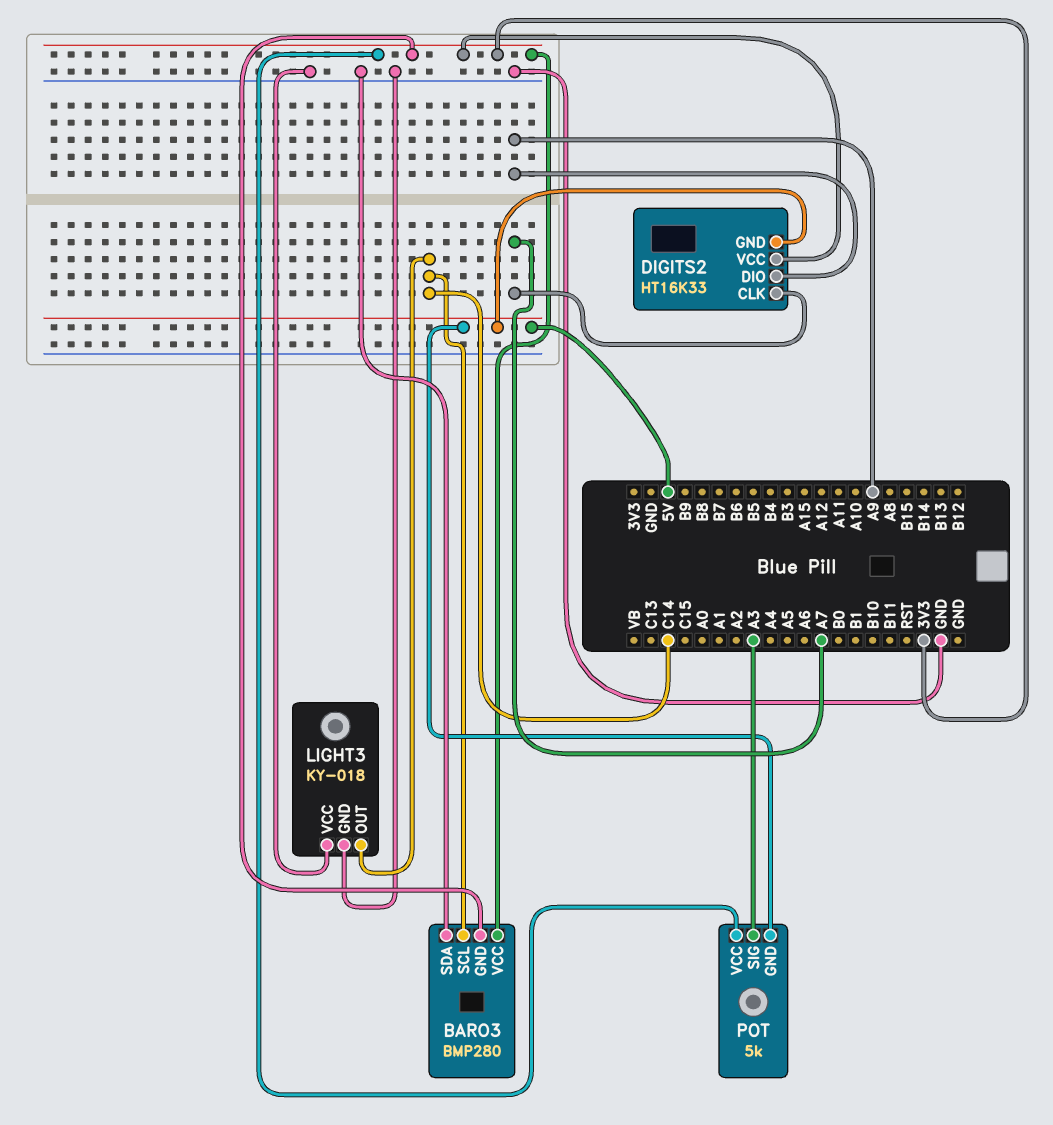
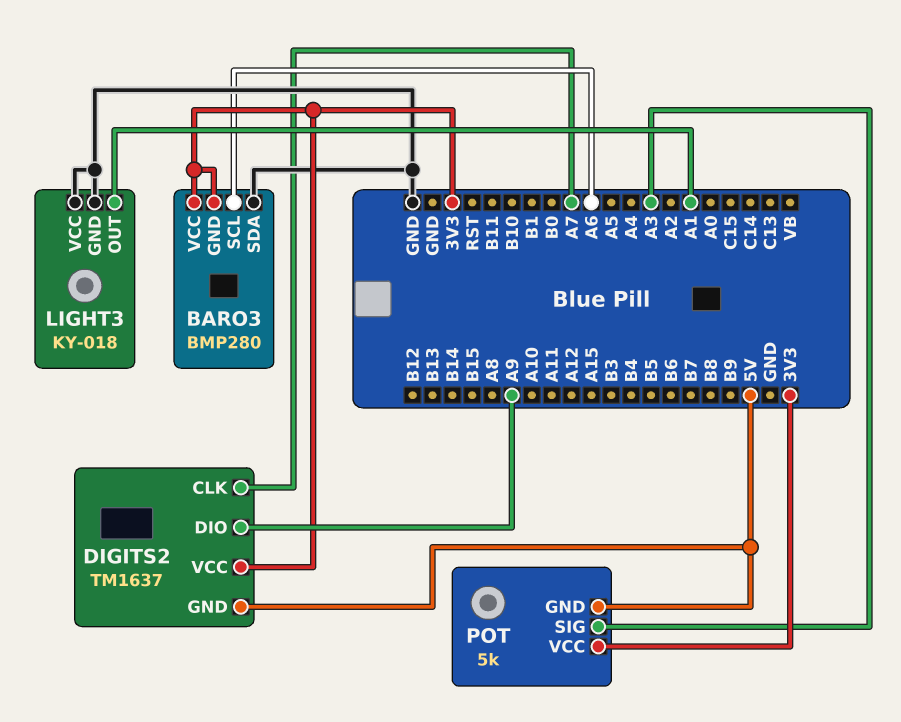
BARO3 pin SCL: C14 -> A6
DIGITS2: HT16K33 -> TM1637
LIGHT3 pin OUT: C14 -> A1

